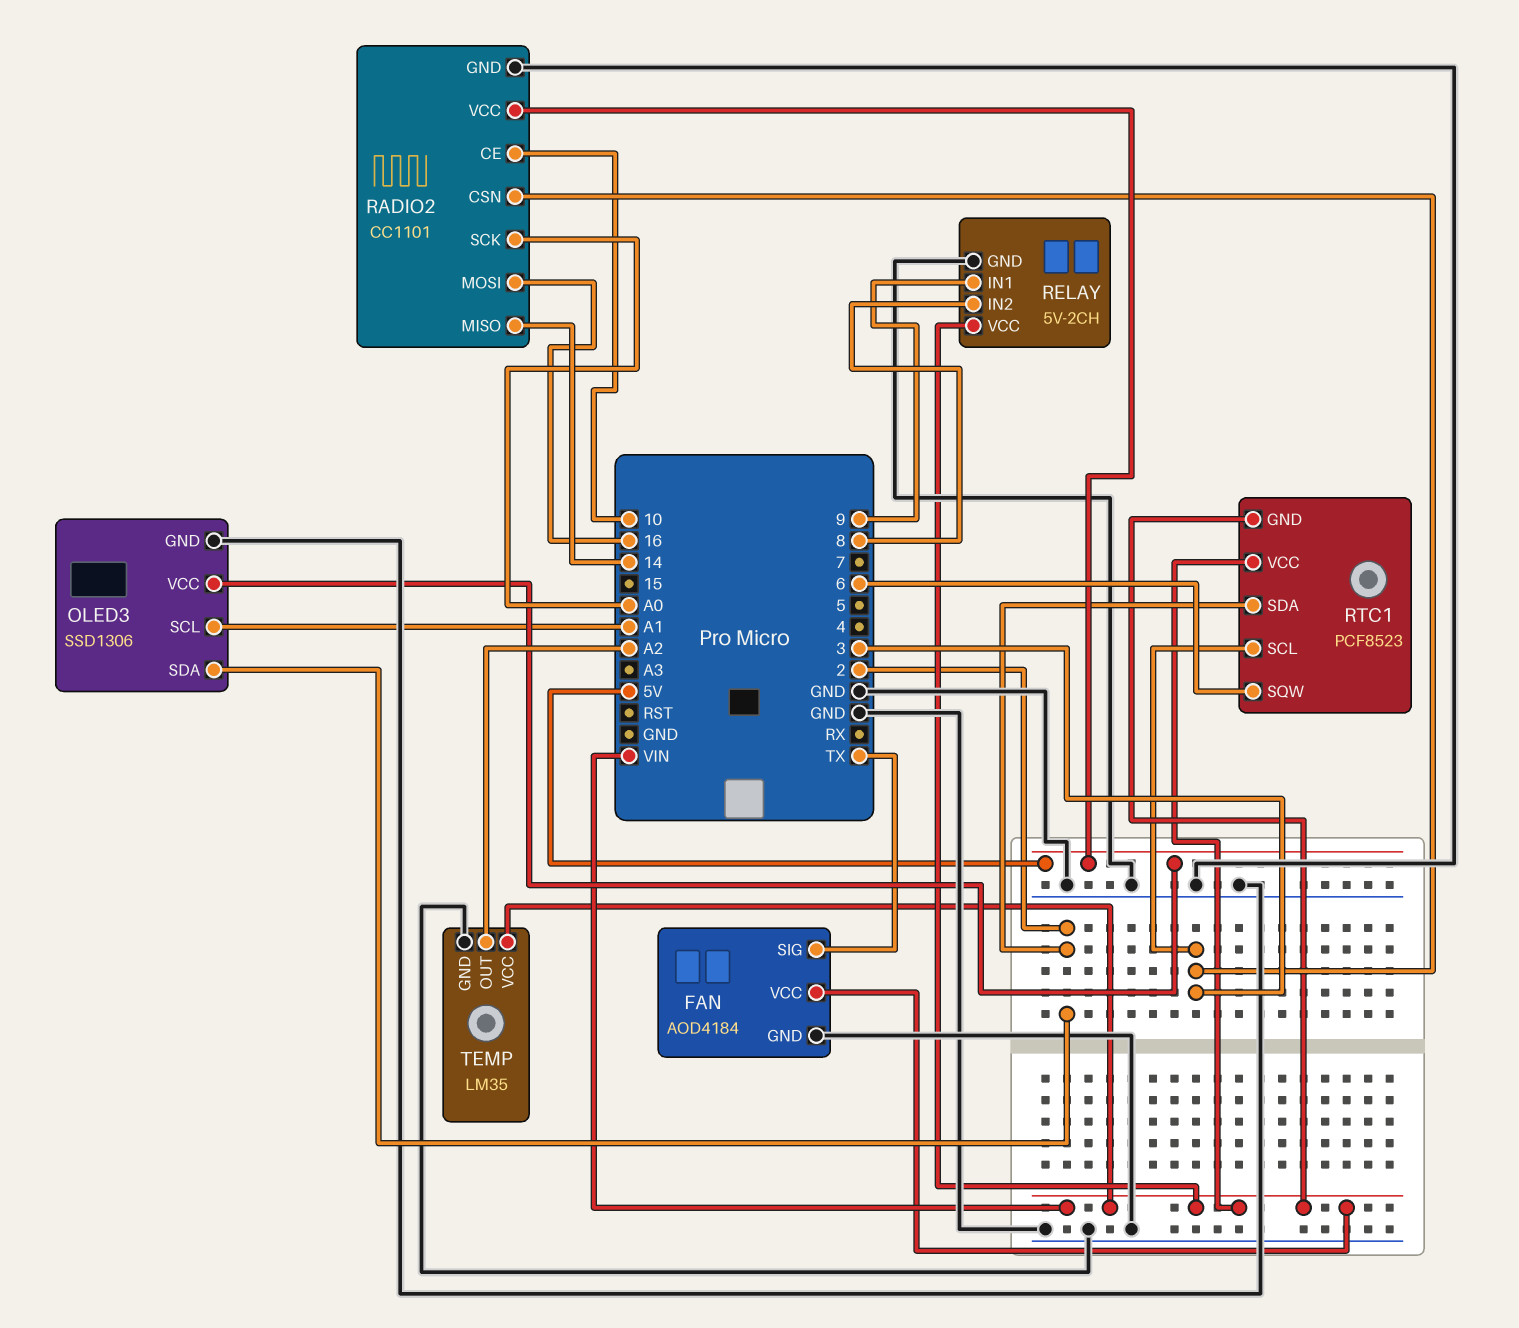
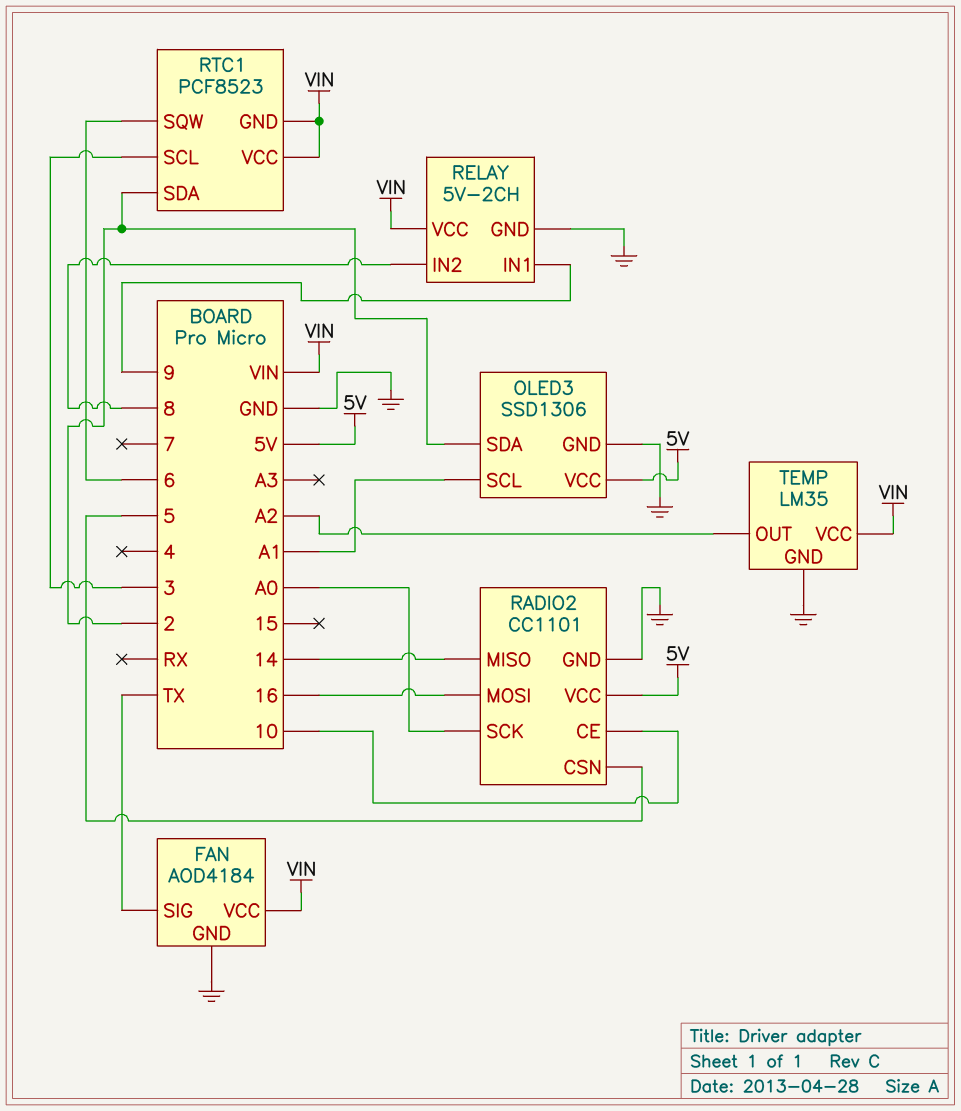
RADIO2 pin CSN: 3 -> 5

